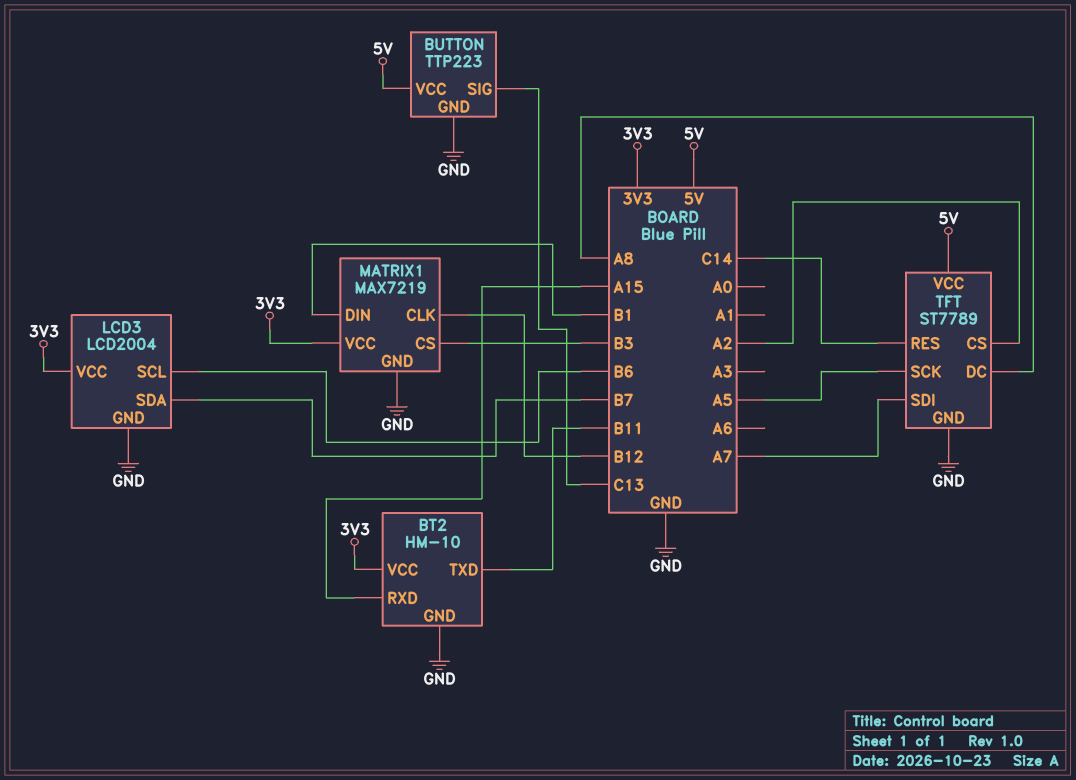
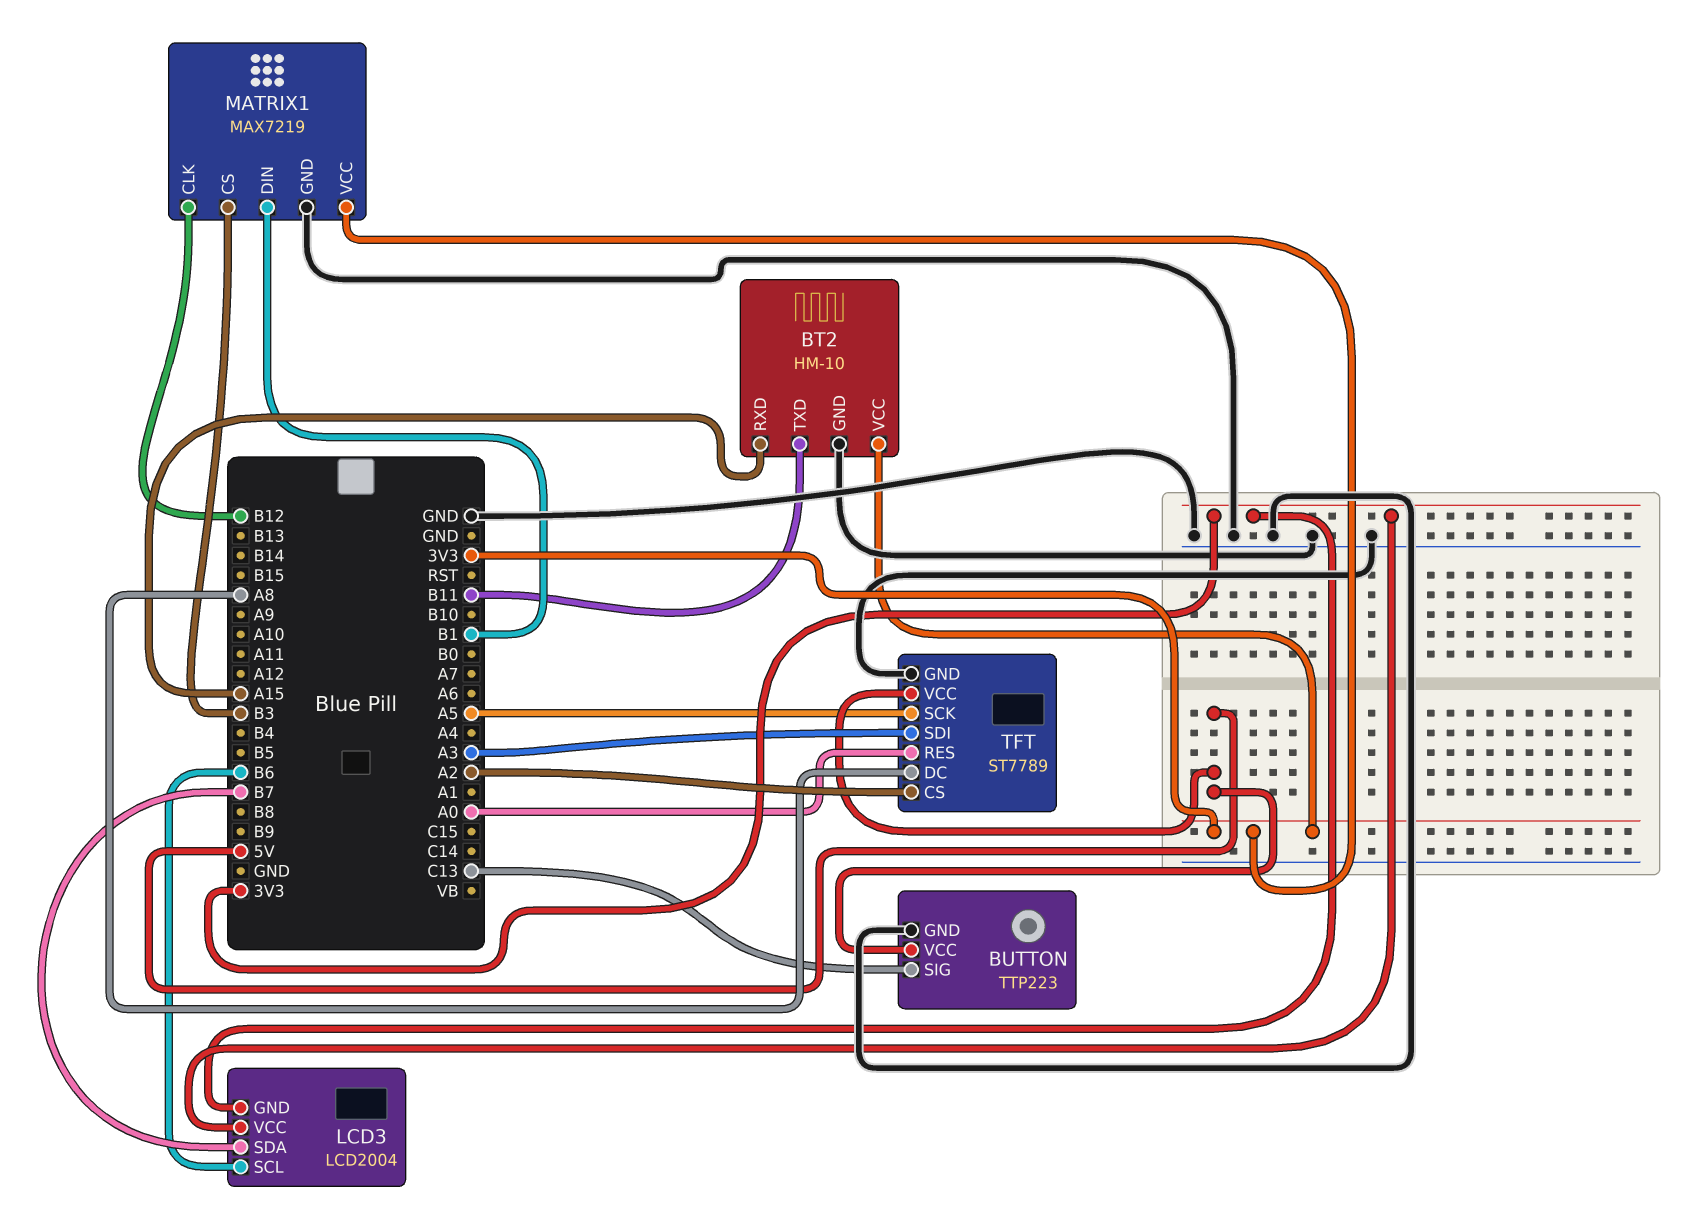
LCD3 pin GND: GND -> 3V3
TFT pin RES: C14 -> A0
TFT pin SDI: A7 -> A3

